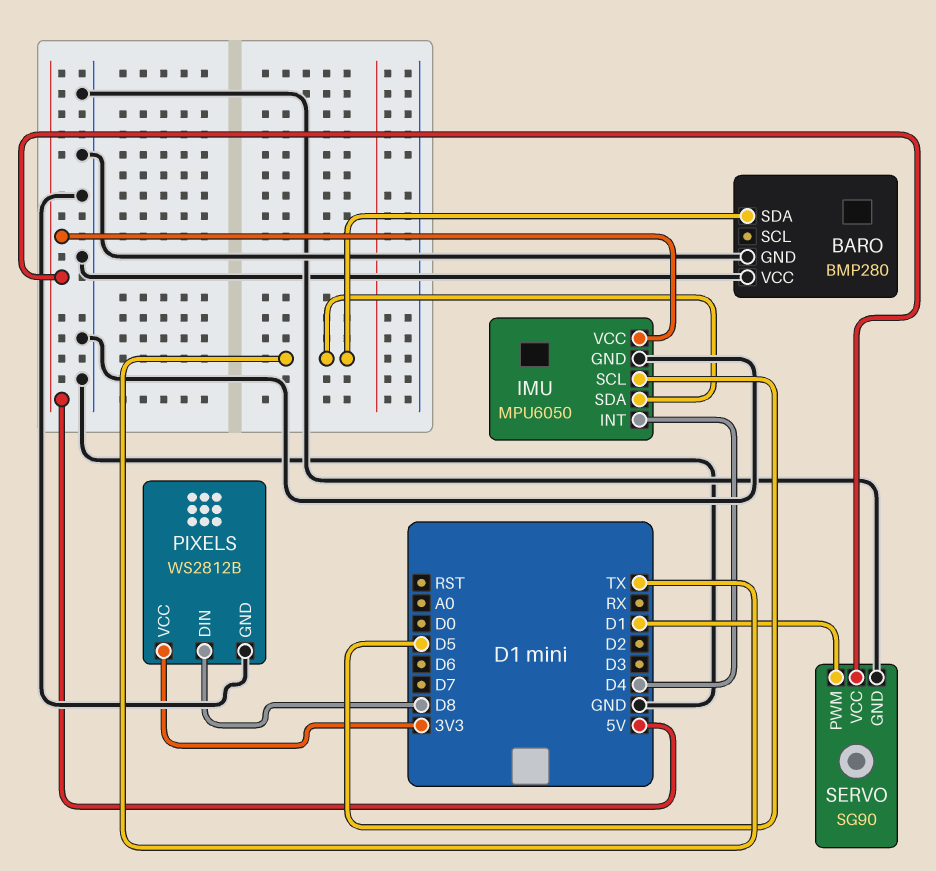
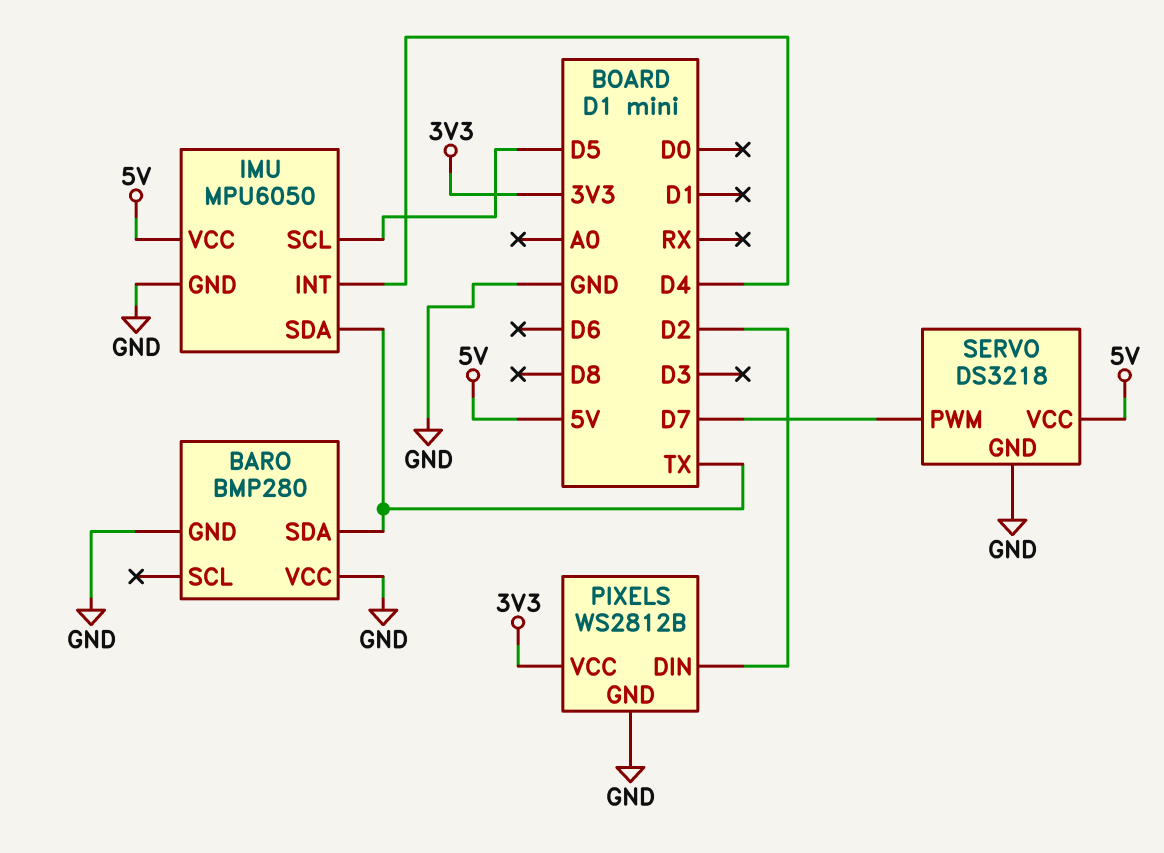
PIXELS pin DIN: D8 -> D2
SERVO: SG90 -> DS3218
SERVO pin PWM: D1 -> D7

